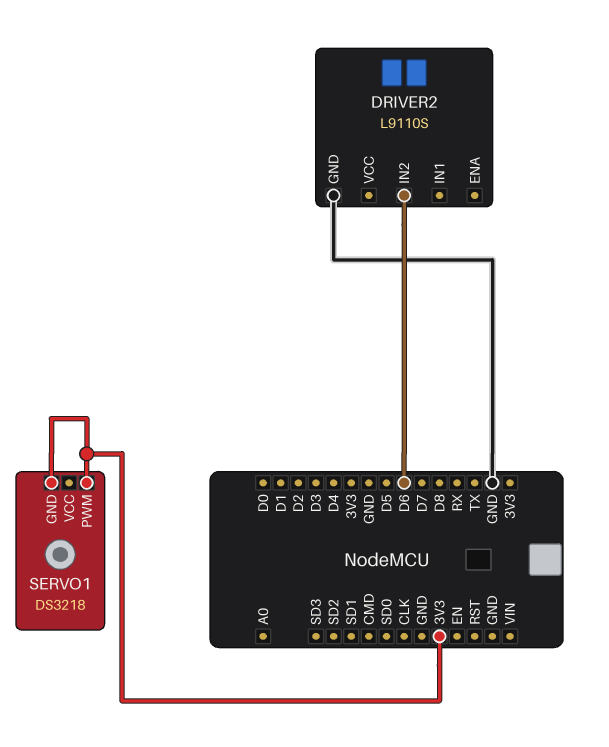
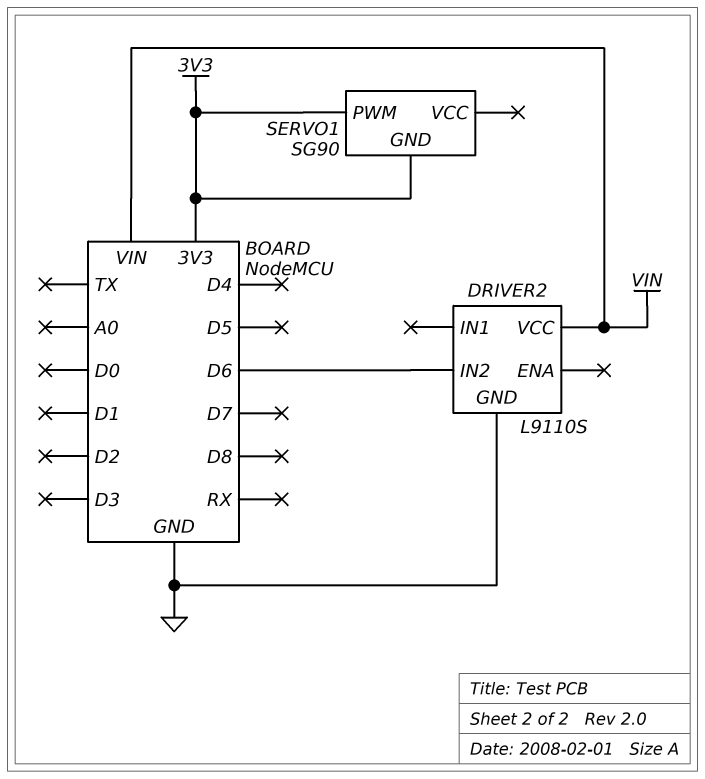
DRIVER2 pin VCC: none -> VIN
SERVO1: DS3218 -> SG90

